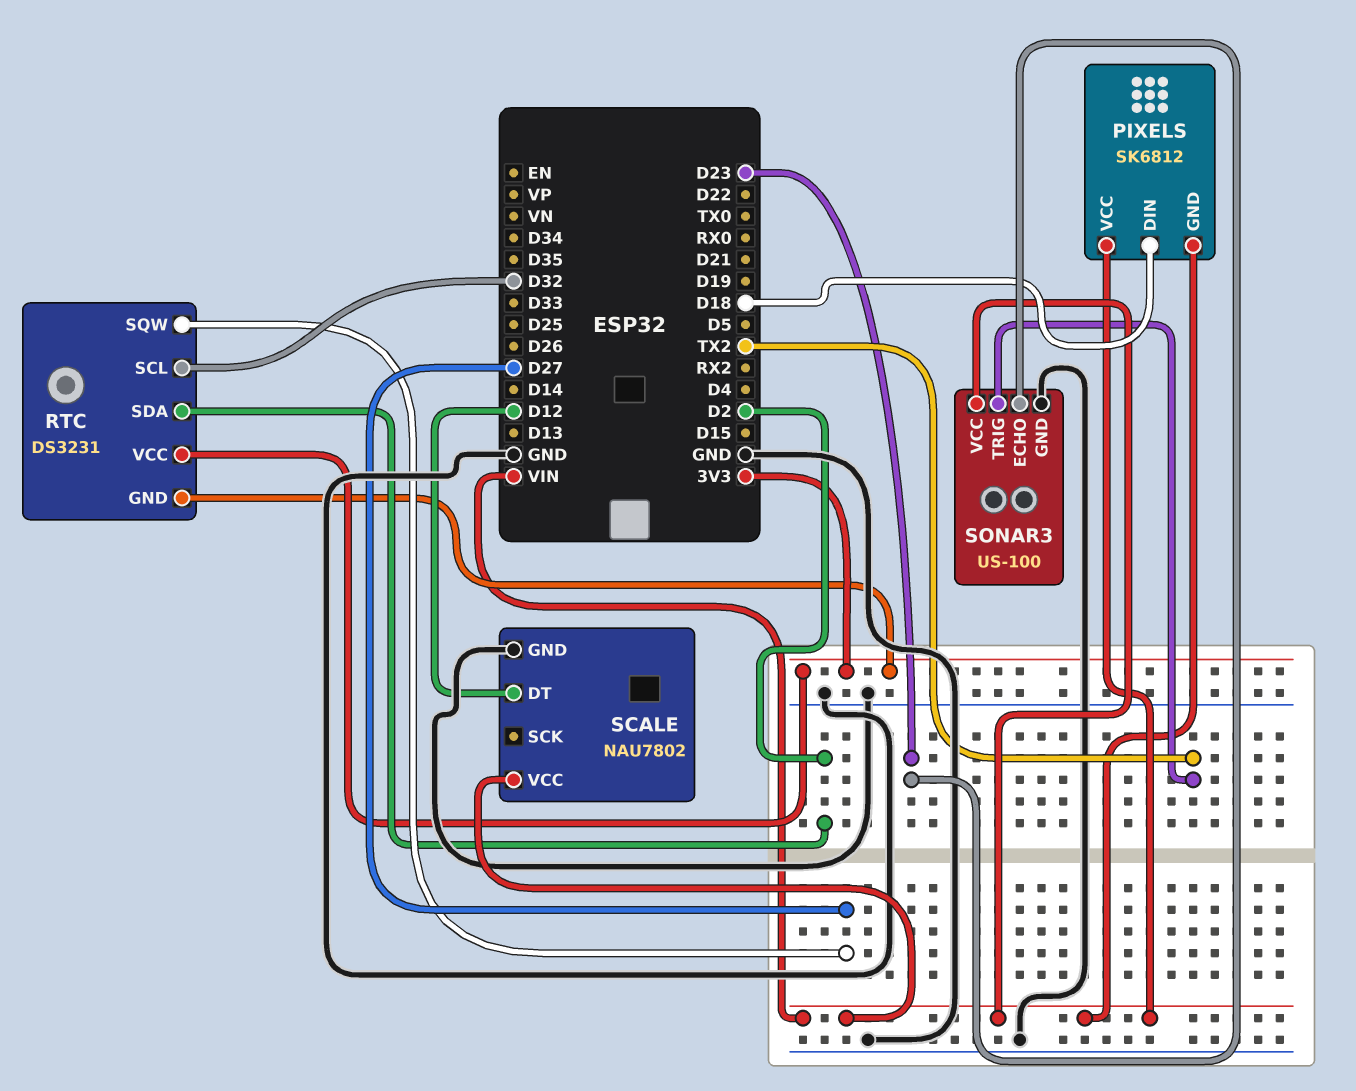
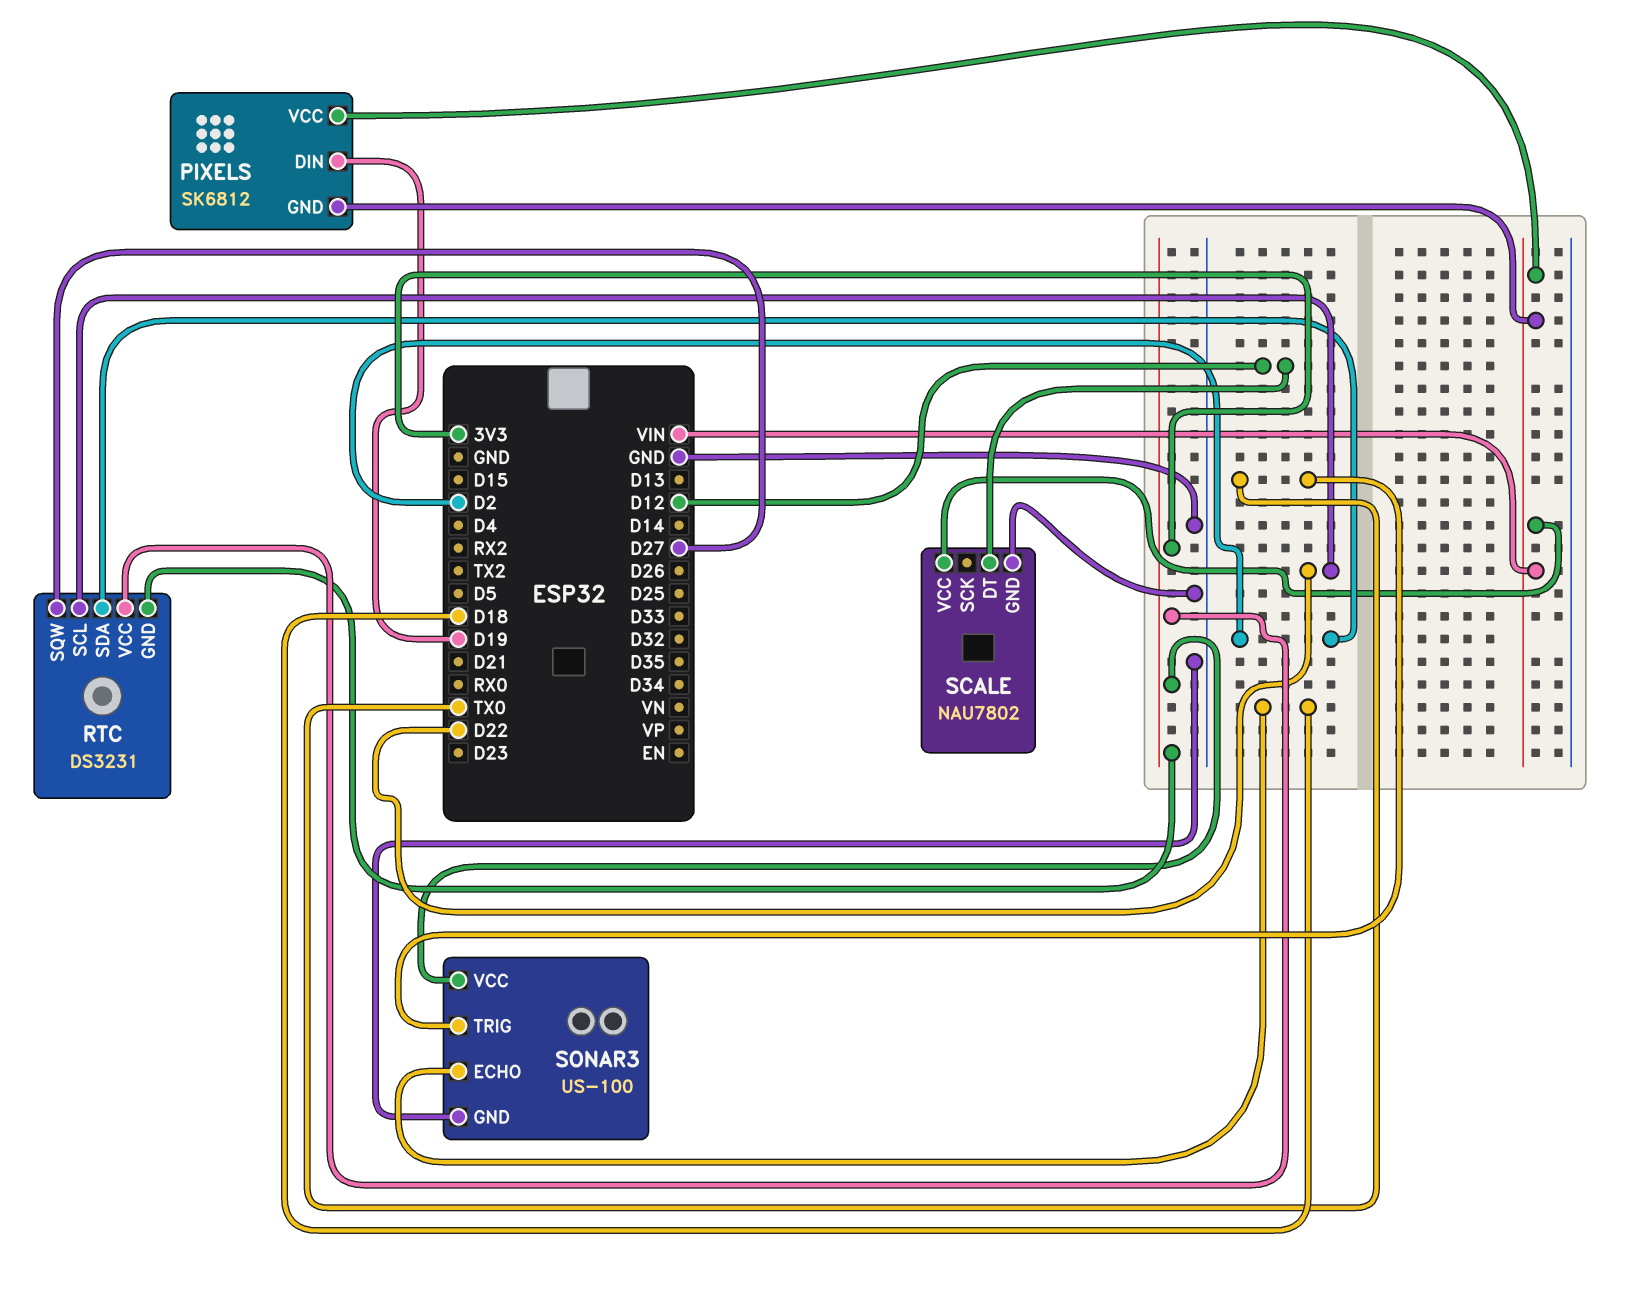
PIXELS pin DIN: D18 -> D19
RTC pin SCL: D32 -> D22
SONAR3 pin ECHO: D23 -> D18
SONAR3 pin TRIG: TX2 -> TX0
SONAR3 pin VCC: VIN -> 3V3

